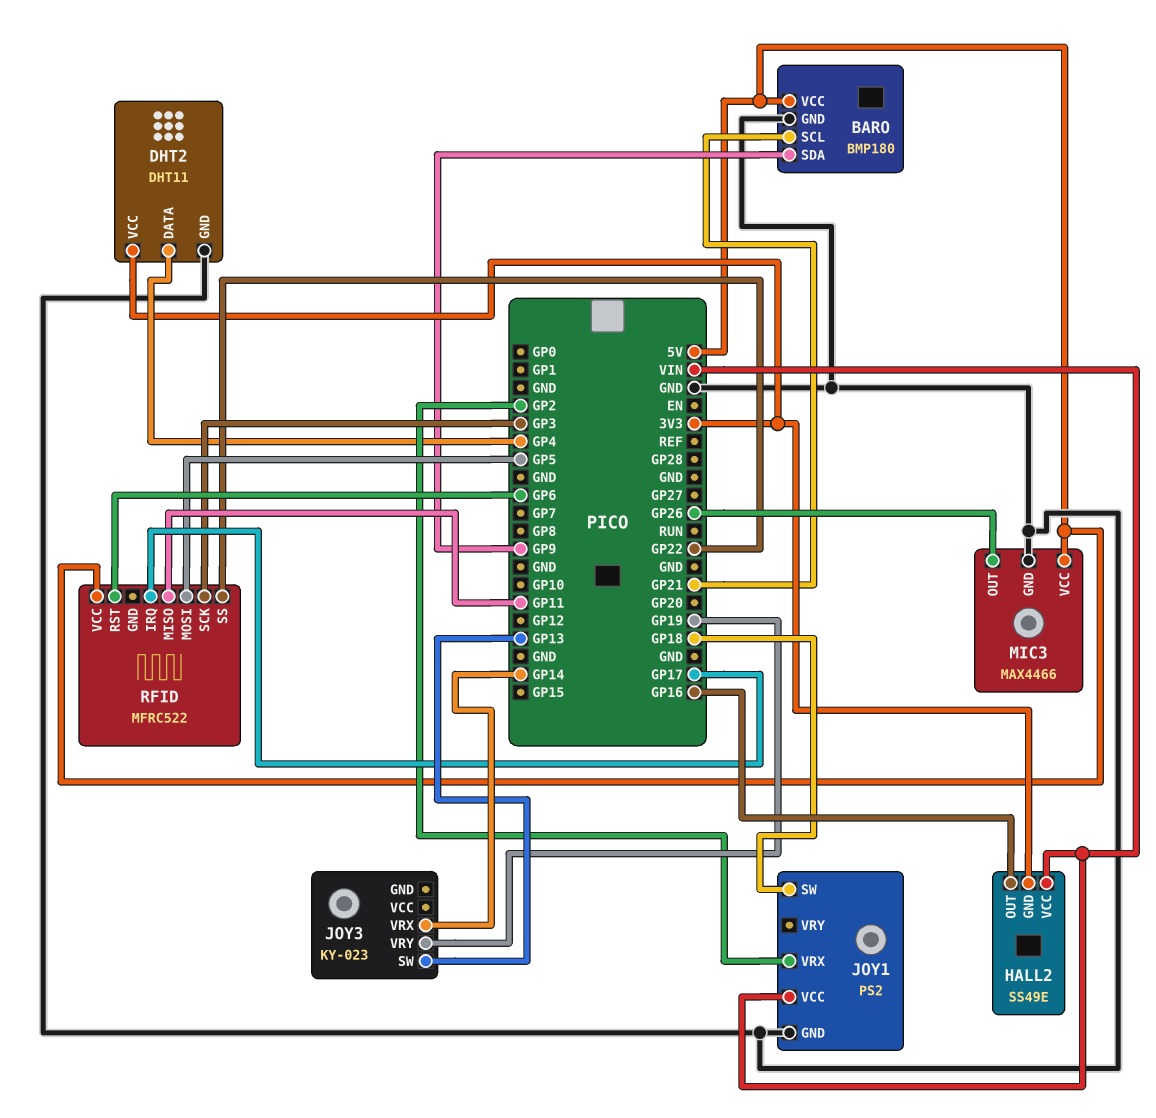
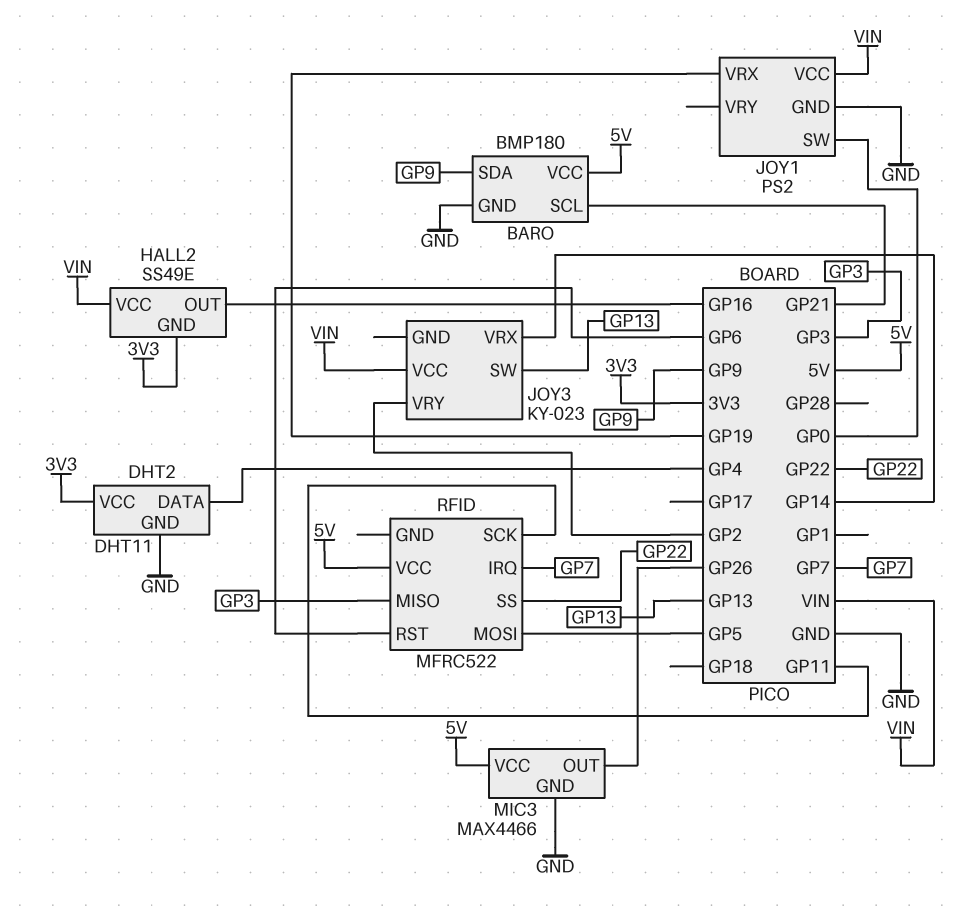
JOY1 pin SW: GP18 -> GP0
JOY1 pin VRX: GP2 -> GP19
JOY3 pin VCC: none -> VIN
JOY3 pin VRY: GP19 -> GP2
RFID pin IRQ: GP17 -> GP7
RFID pin MISO: GP11 -> GP3
RFID pin SCK: GP3 -> GP11

